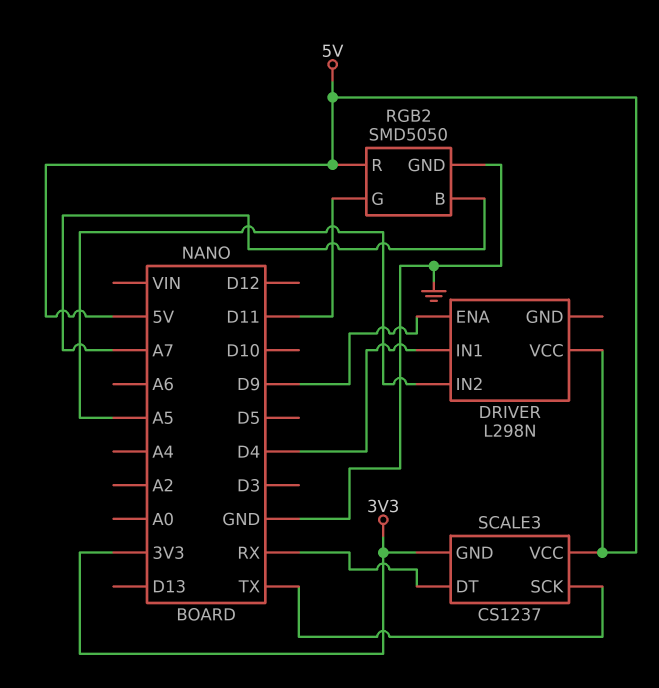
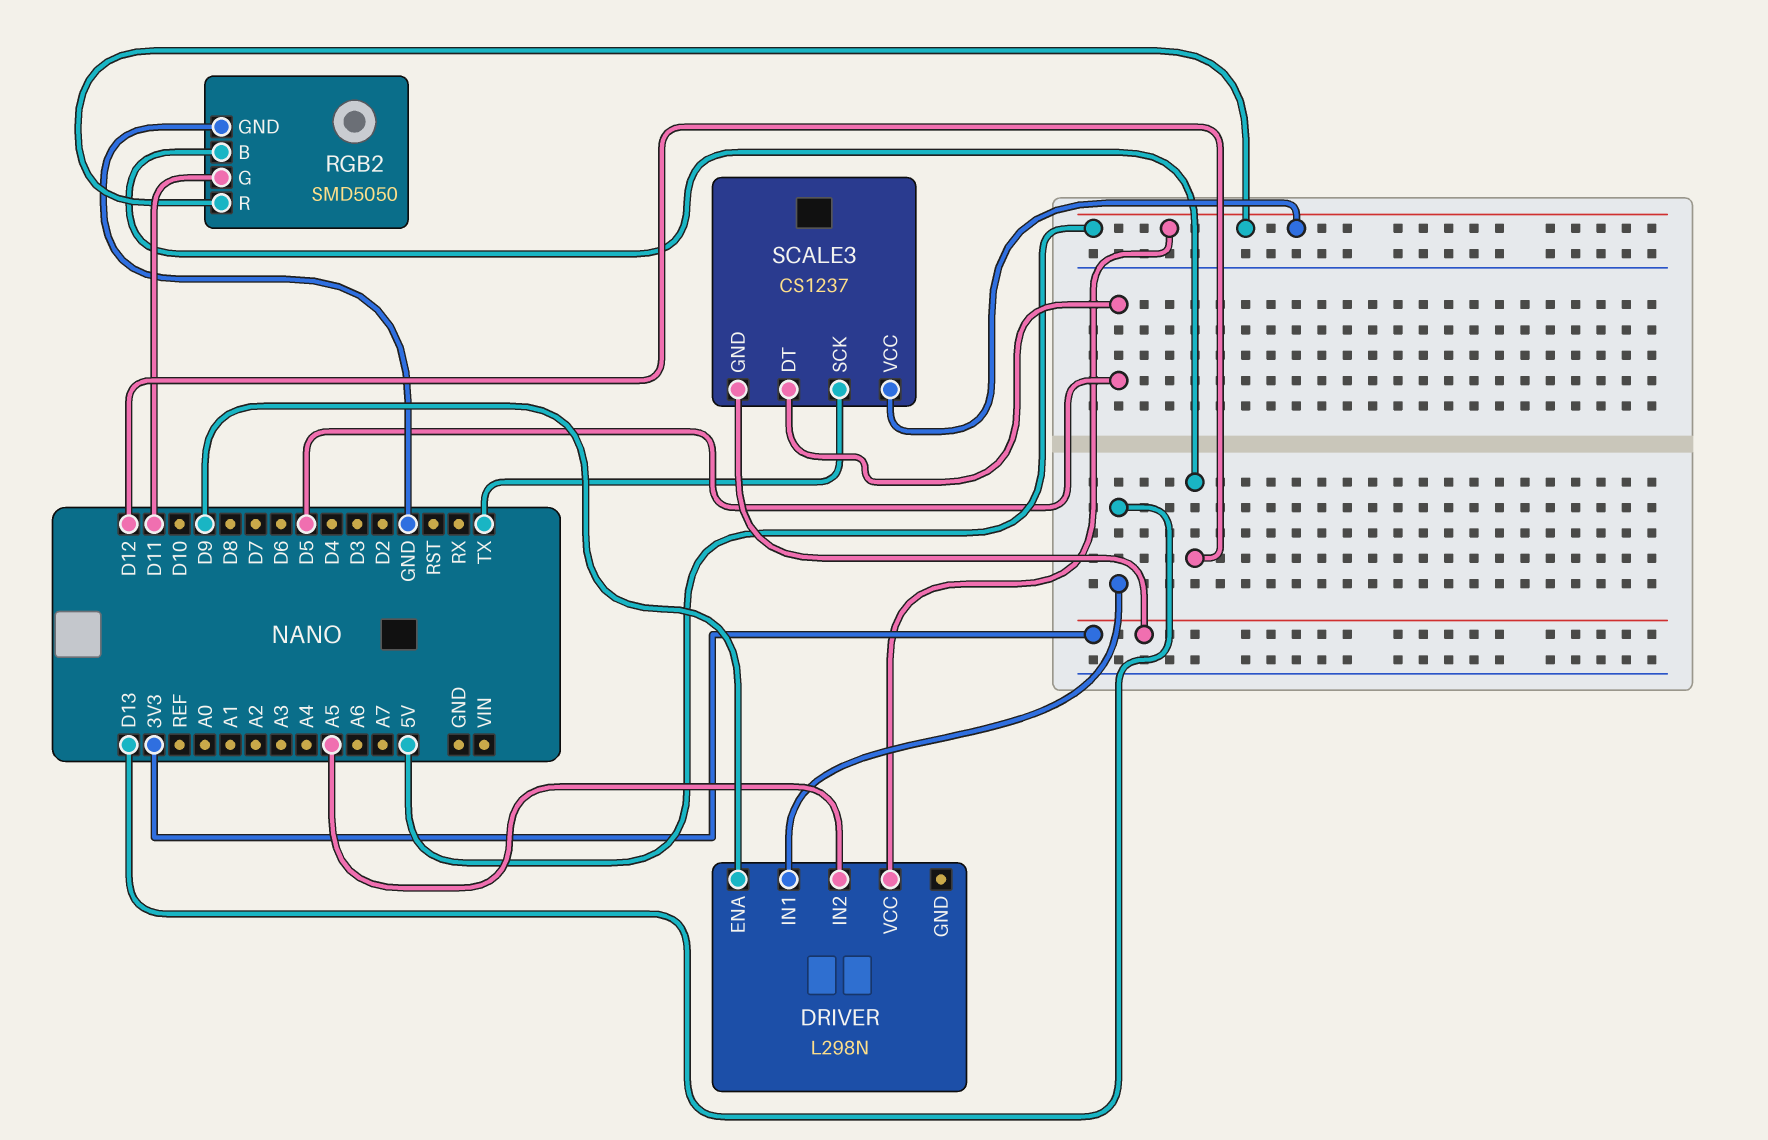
DRIVER pin IN1: D4 -> D13
RGB2 pin B: A7 -> D12
SCALE3 pin DT: RX -> D5

